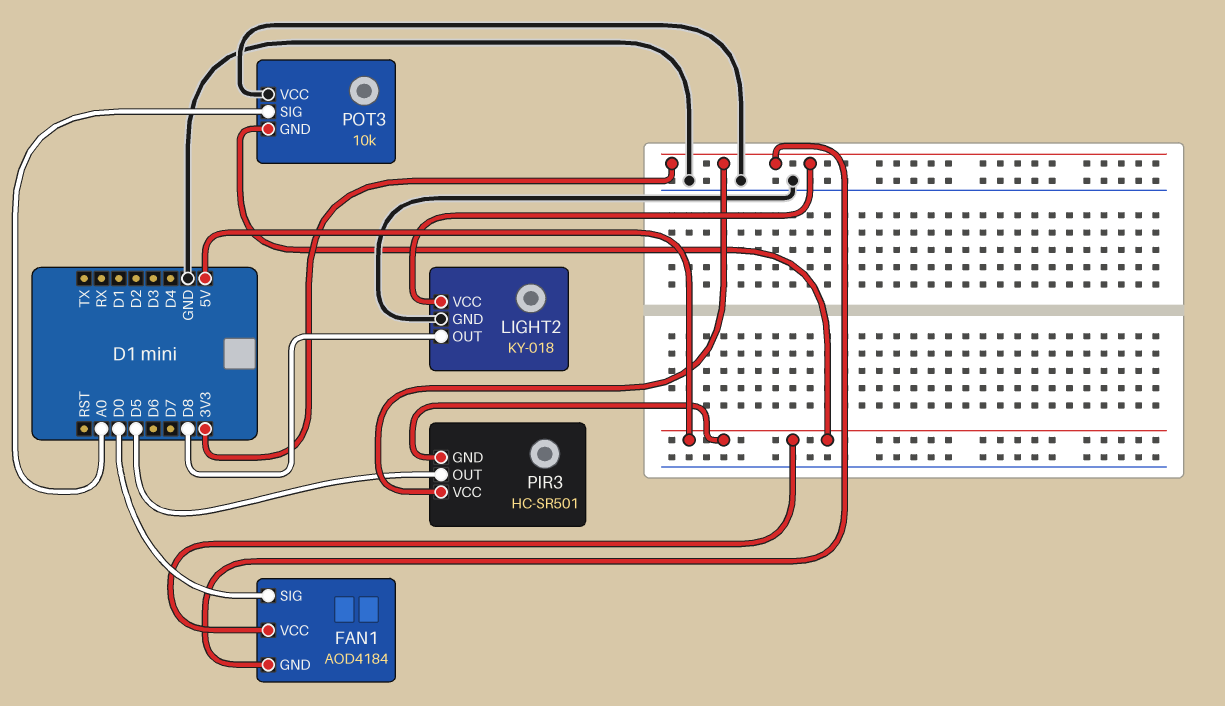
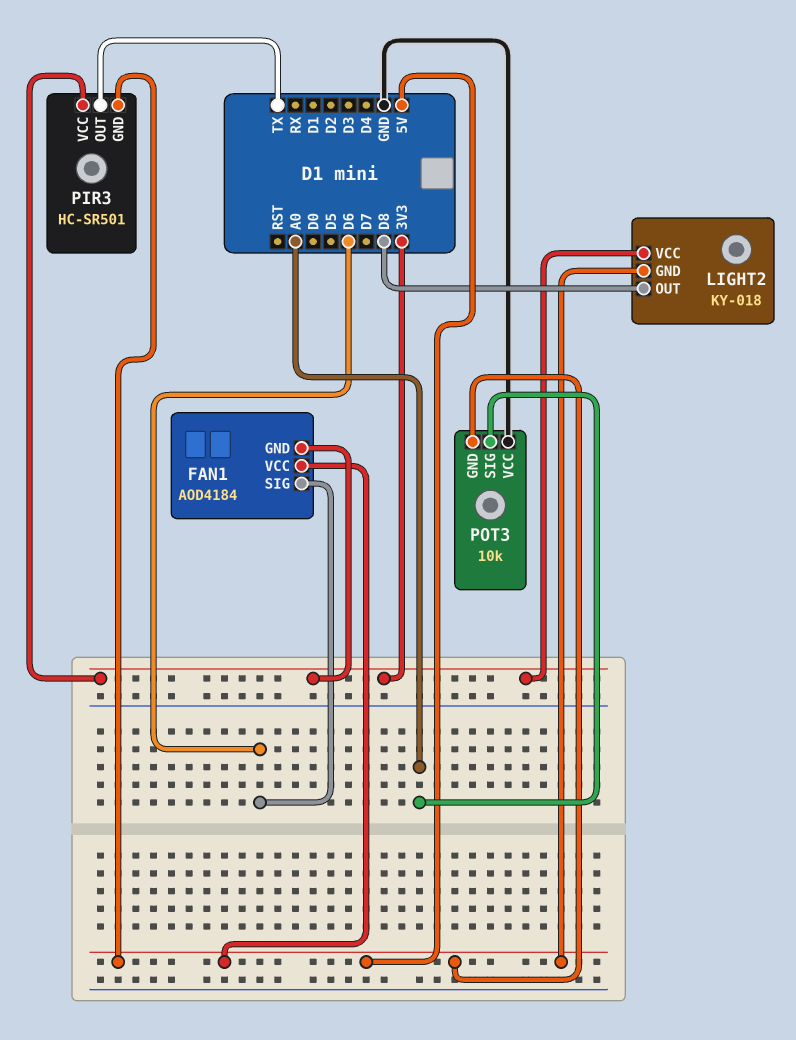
FAN1 pin SIG: D0 -> D6
LIGHT2 pin GND: GND -> 5V
PIR3 pin OUT: D5 -> TX

